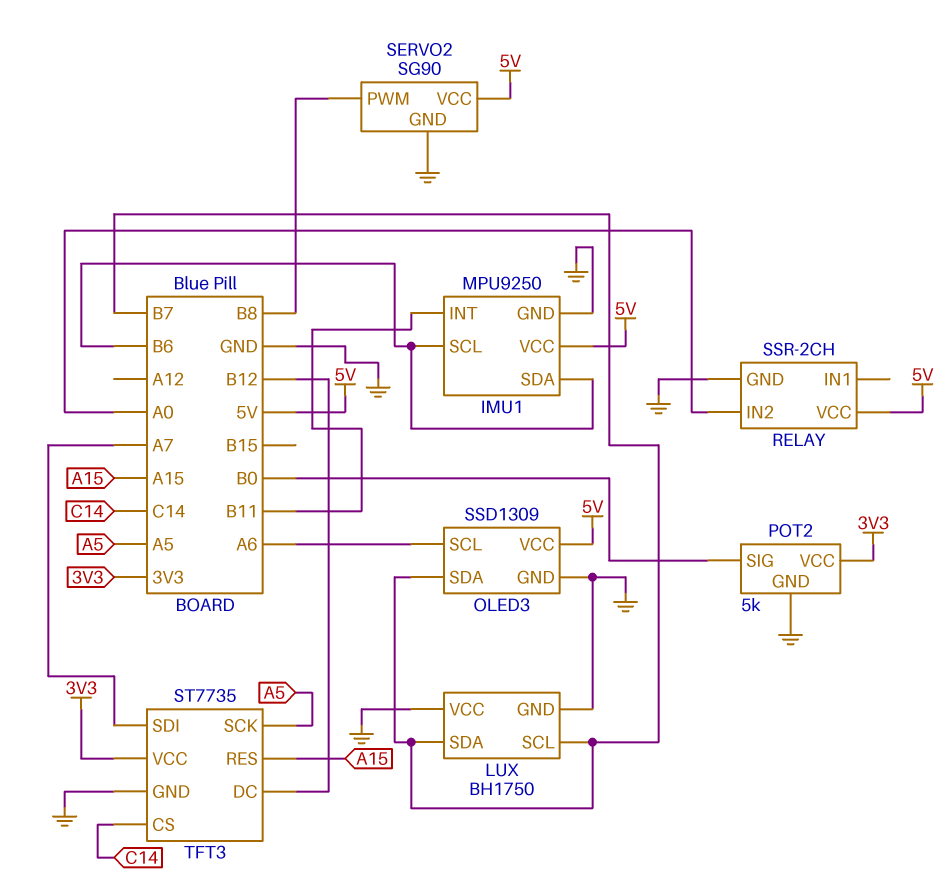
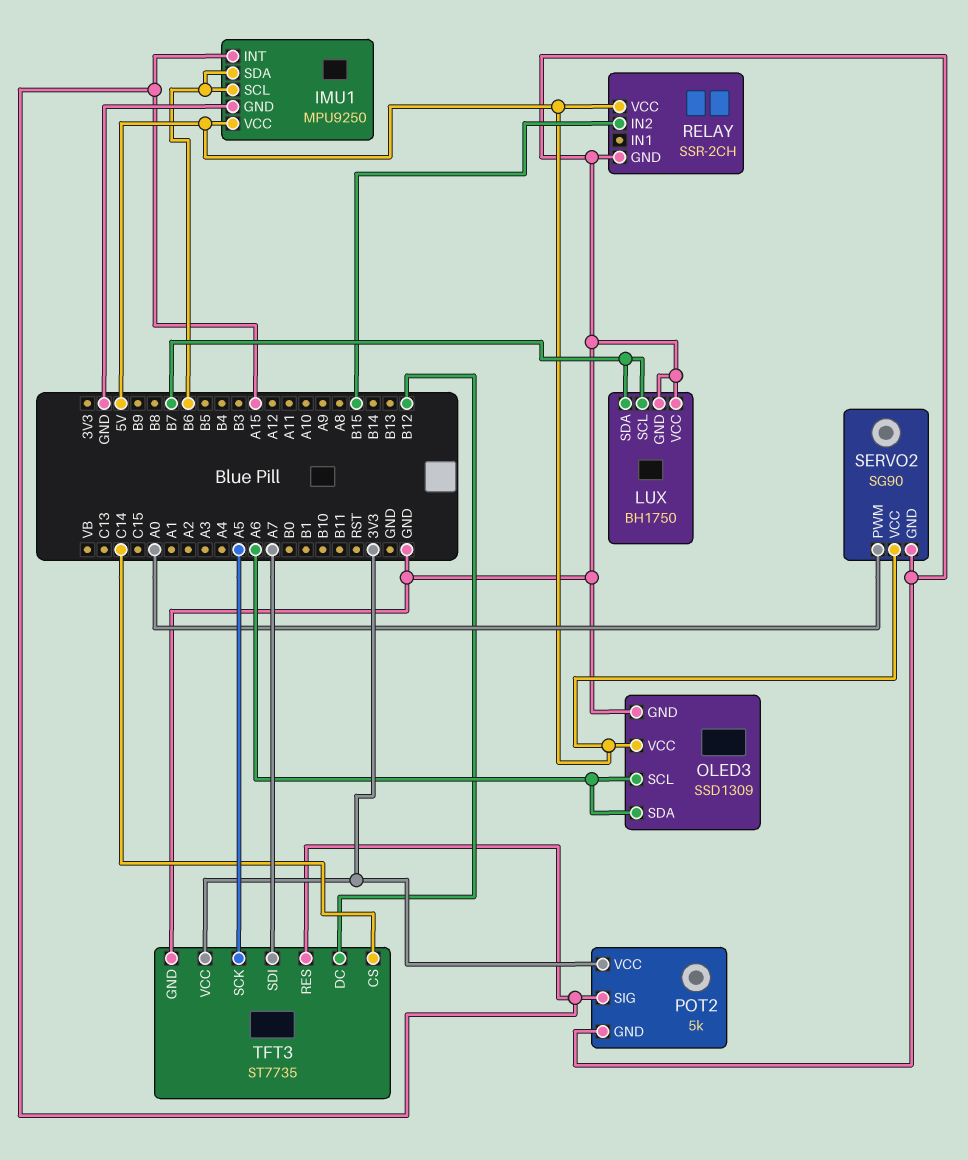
IMU1 pin INT: B11 -> A15
OLED3 pin SDA: B7 -> A6
POT2 pin SIG: B0 -> A15
RELAY pin IN2: A0 -> B15
SERVO2 pin PWM: B8 -> A0

